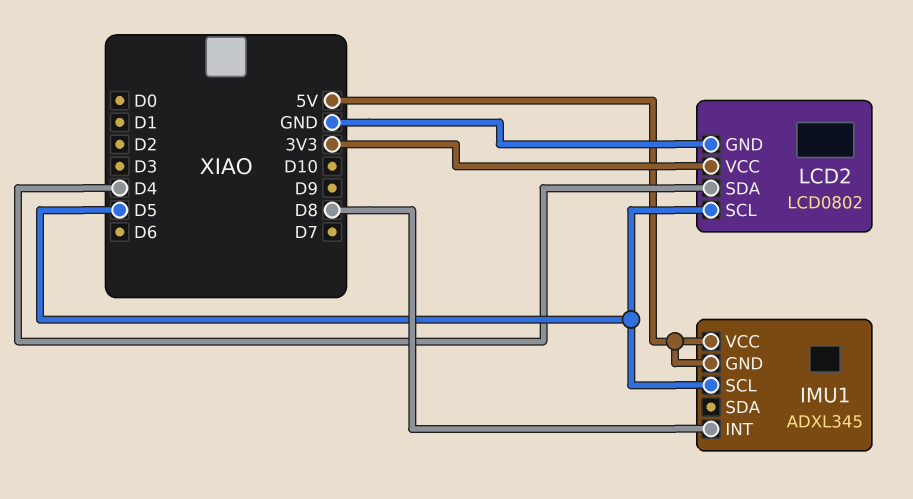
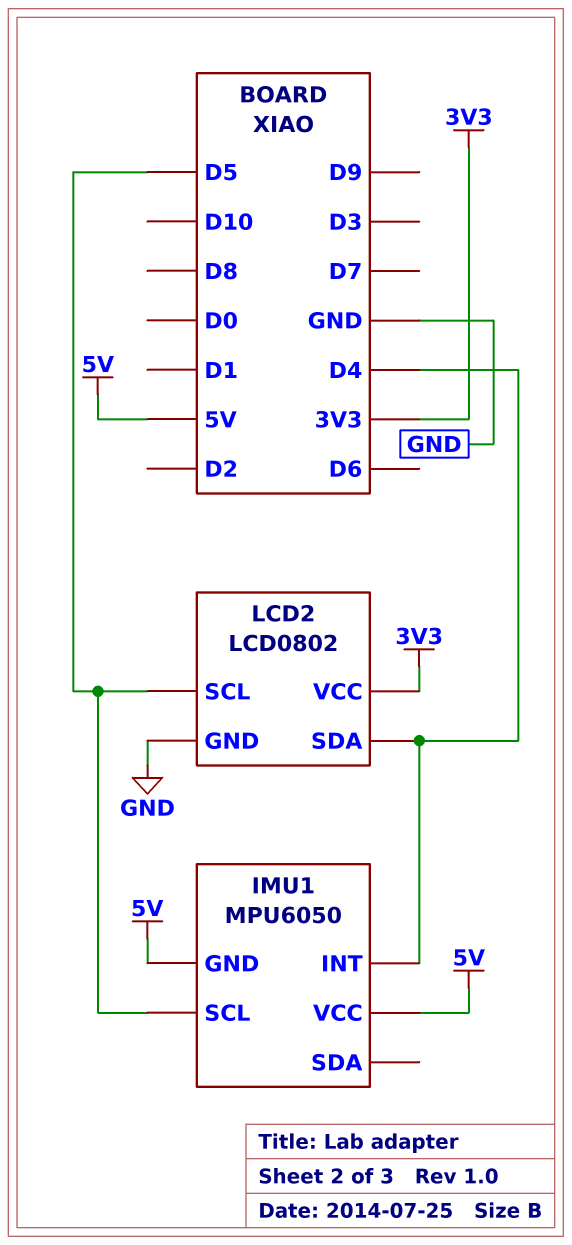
IMU1: ADXL345 -> MPU6050
IMU1 pin INT: D8 -> D4

